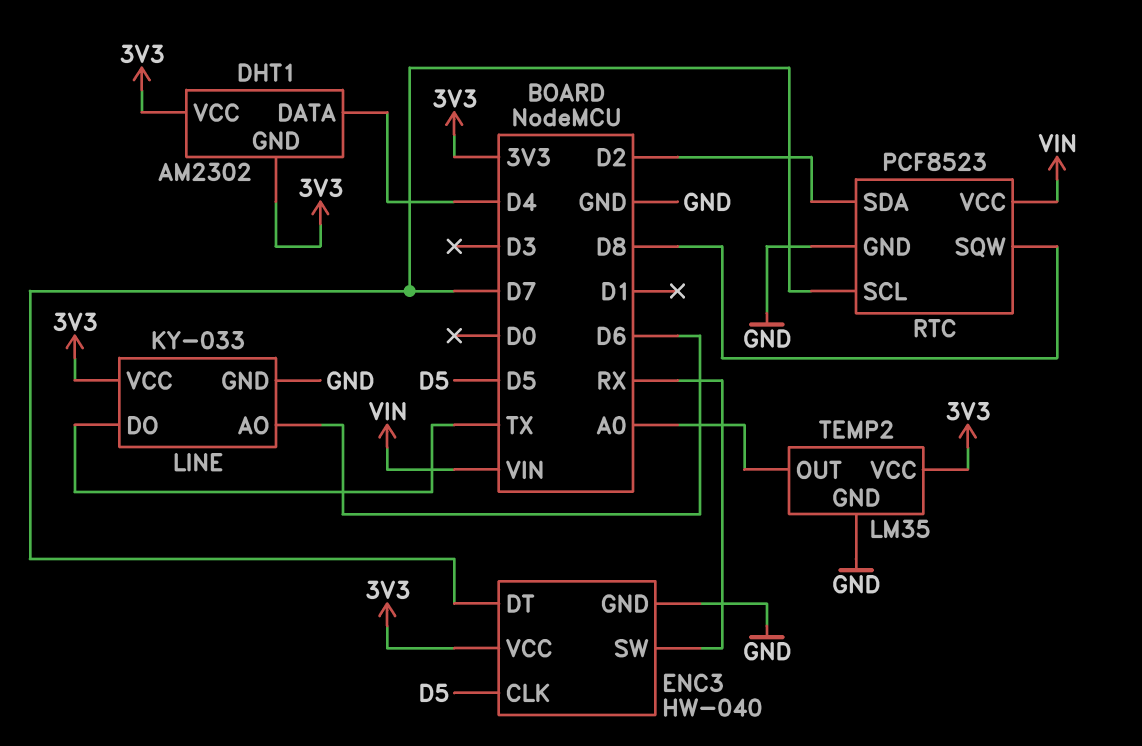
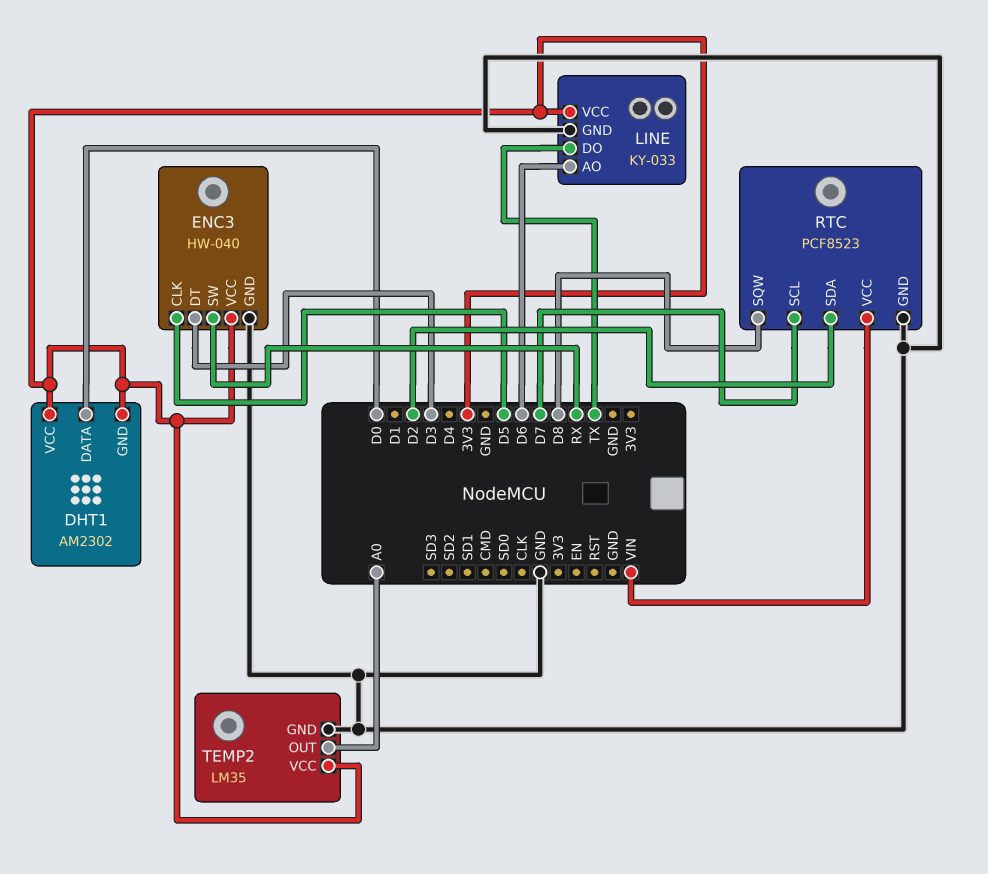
DHT1 pin DATA: D4 -> D0
ENC3 pin DT: D7 -> D3

